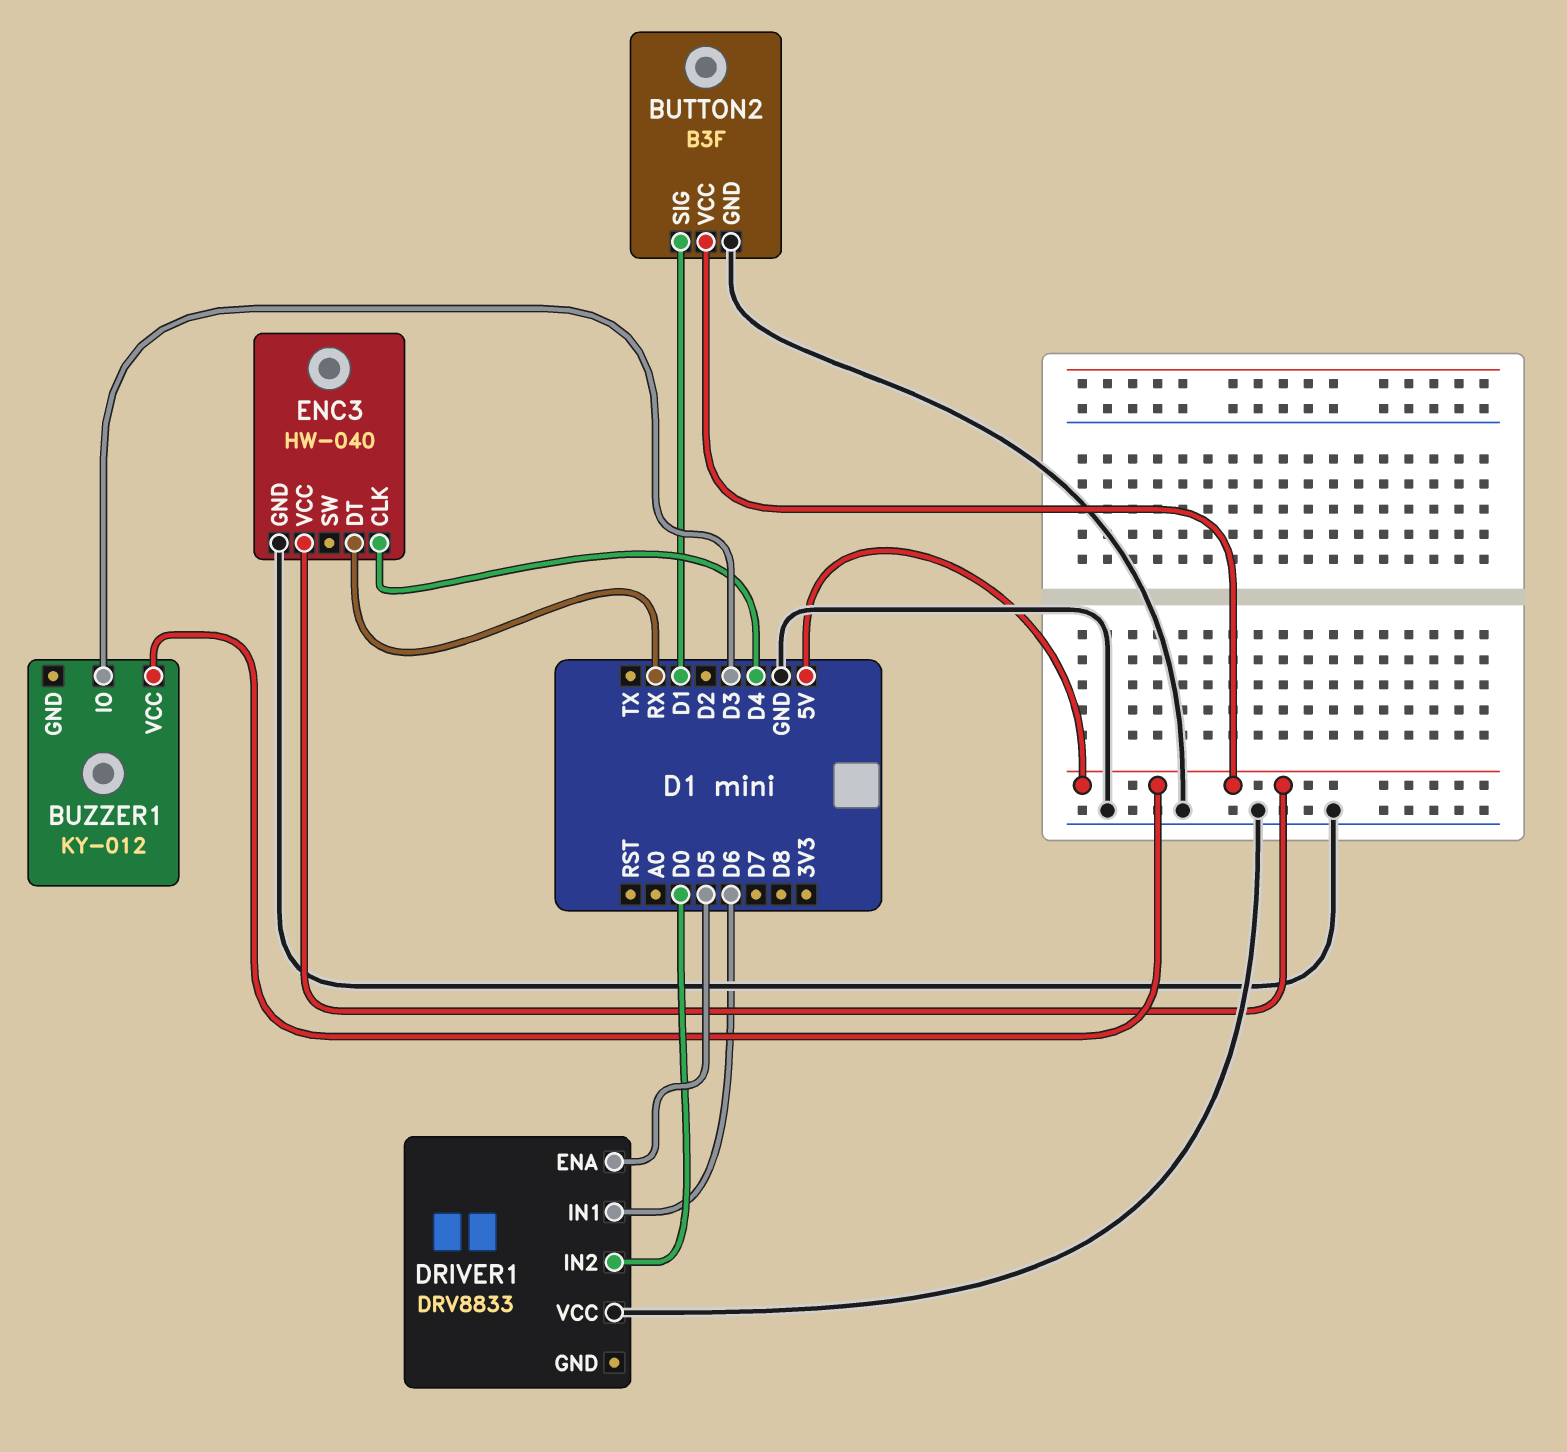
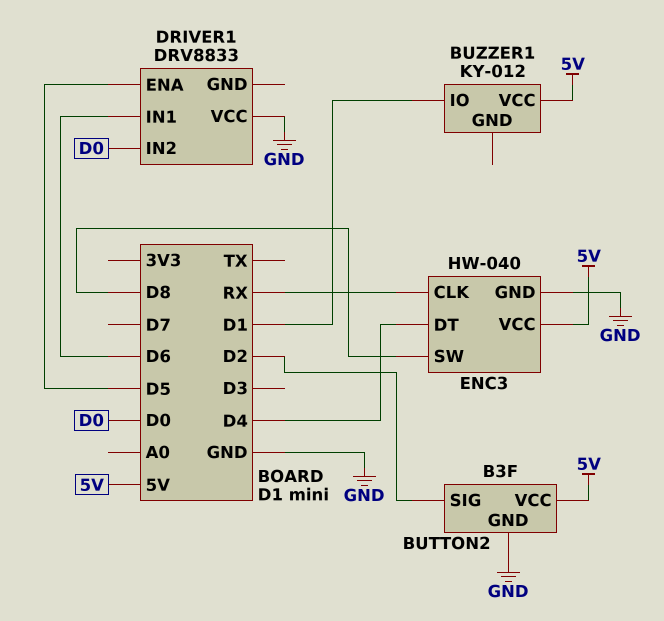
BUTTON2 pin SIG: D1 -> D2
BUZZER1 pin IO: D3 -> D1
ENC3 pin CLK: D4 -> RX
ENC3 pin DT: RX -> D4
ENC3 pin SW: none -> D8

